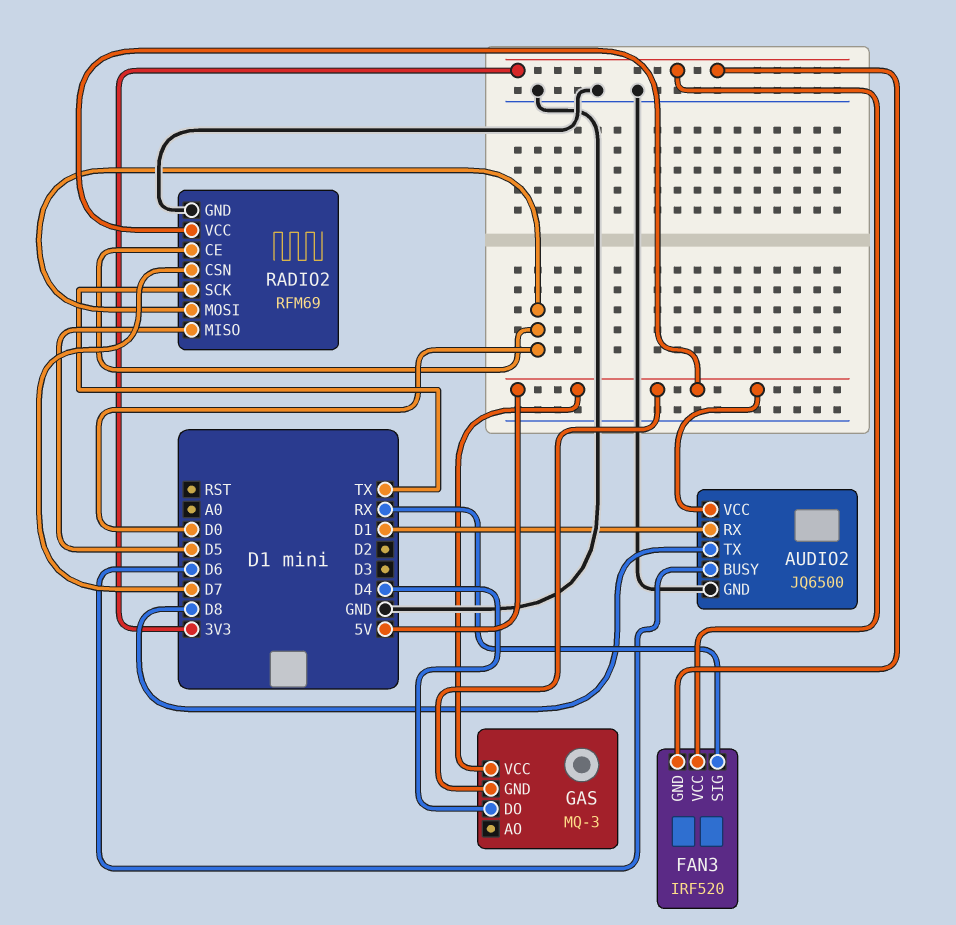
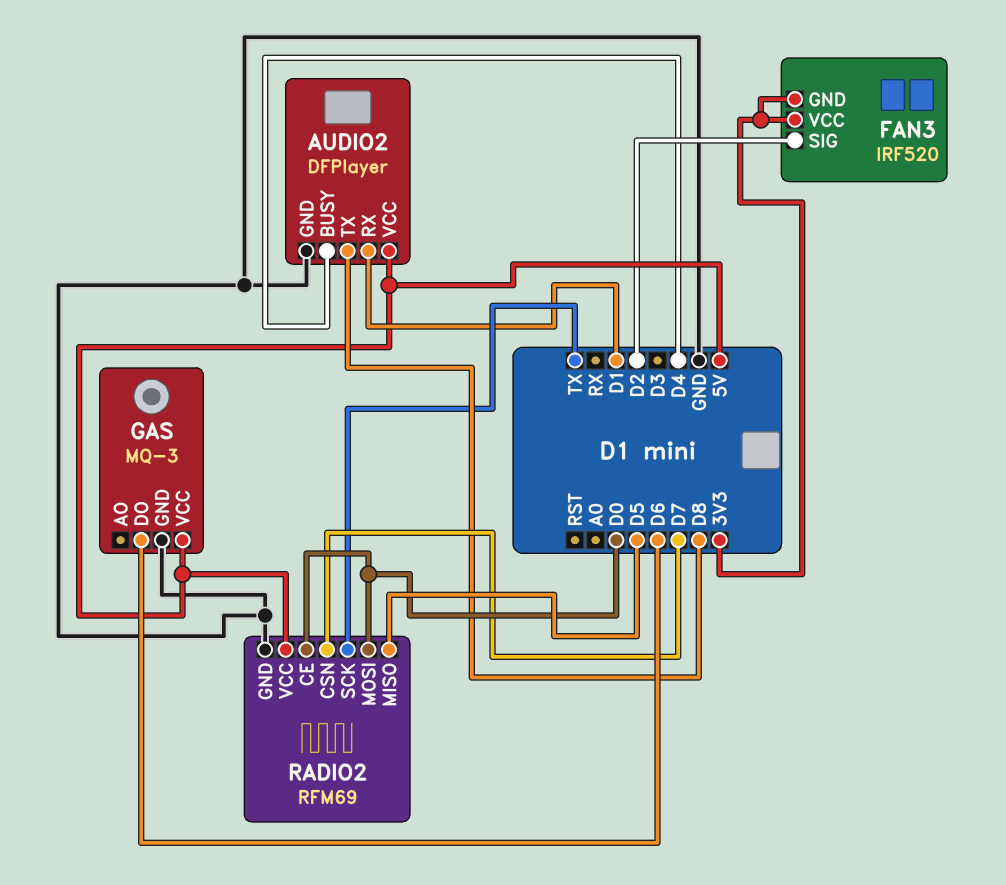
AUDIO2: JQ6500 -> DFPlayer
AUDIO2 pin BUSY: D6 -> D4
FAN3 pin SIG: RX -> D2
GAS pin DO: D4 -> D6
GAS pin GND: 5V -> GND

